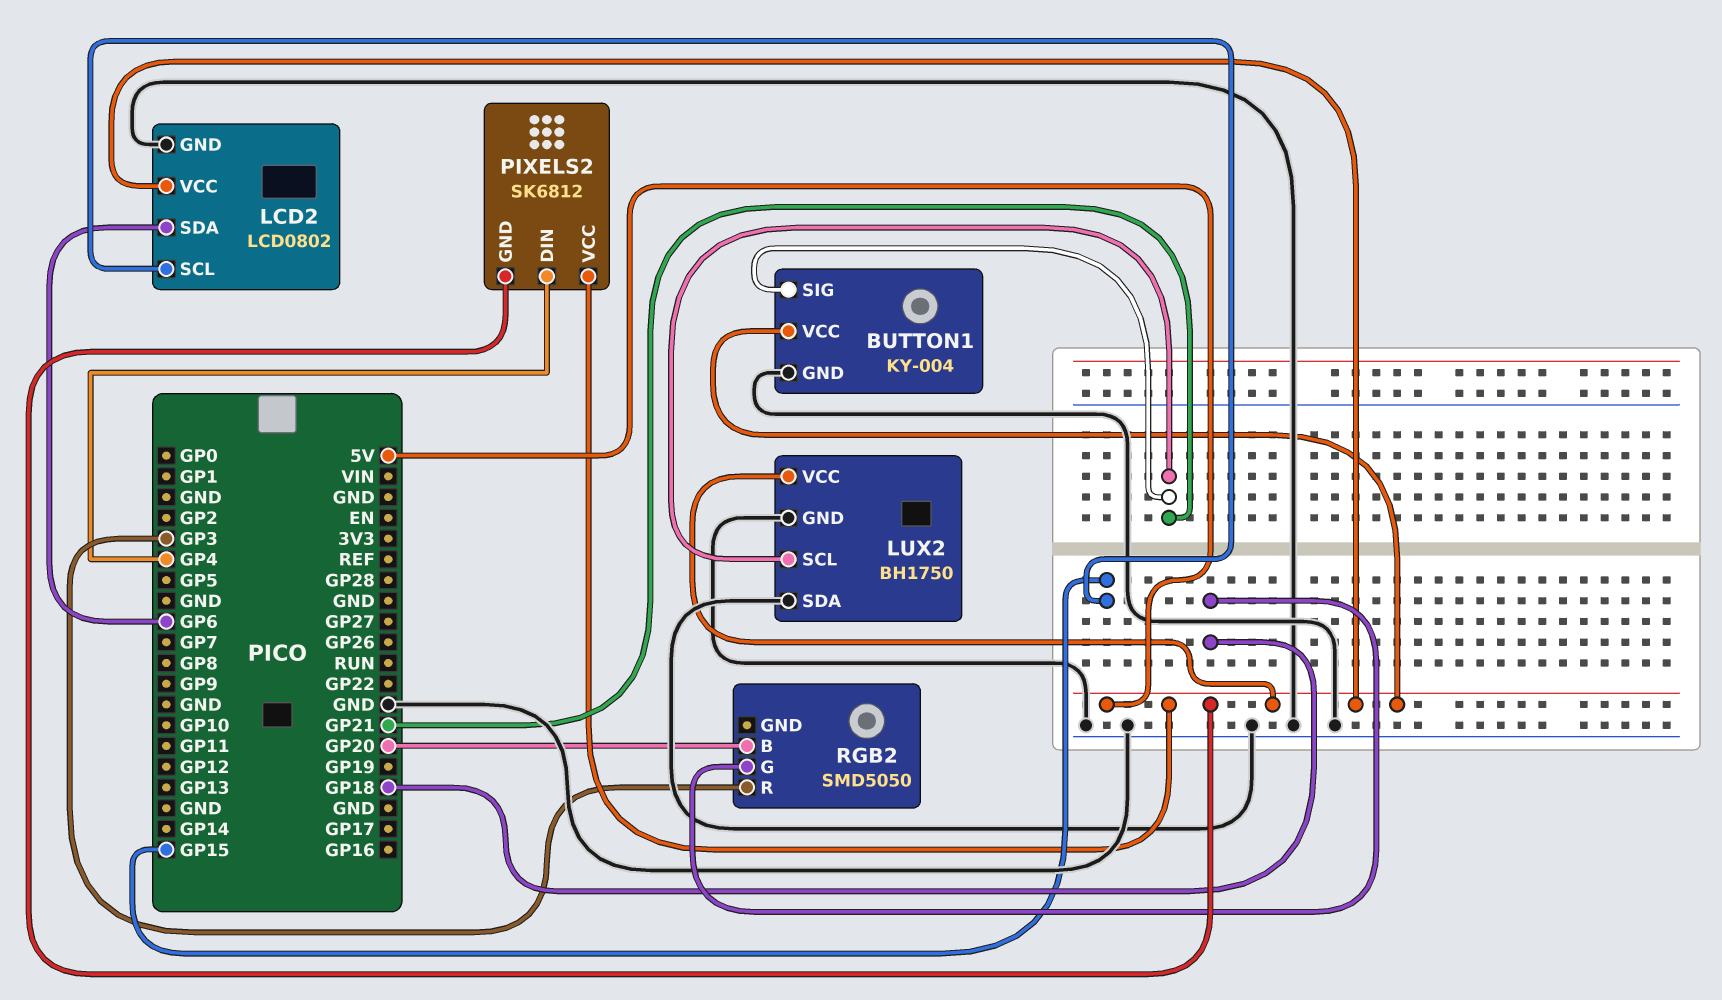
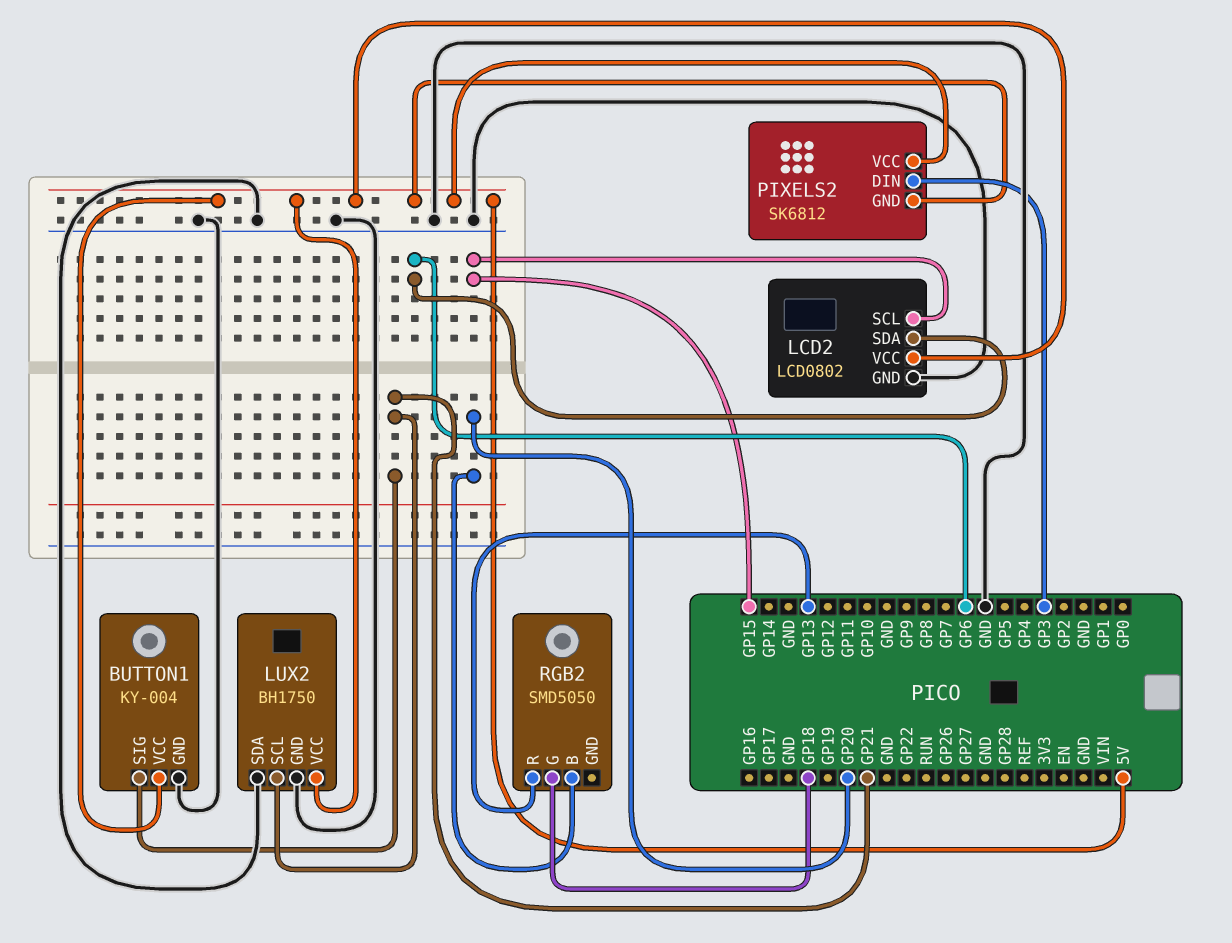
PIXELS2 pin DIN: GP4 -> GP3
RGB2 pin R: GP3 -> GP13

